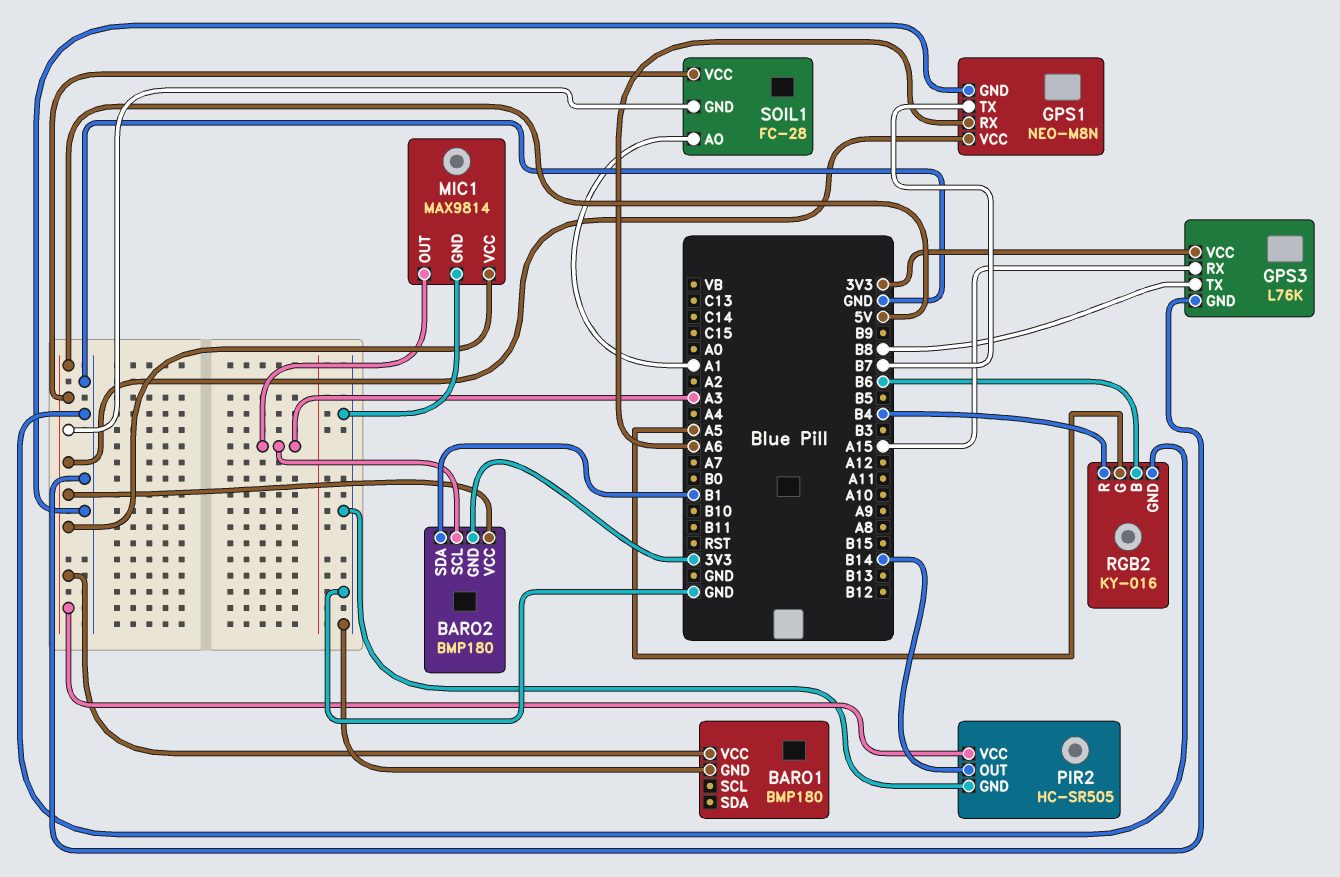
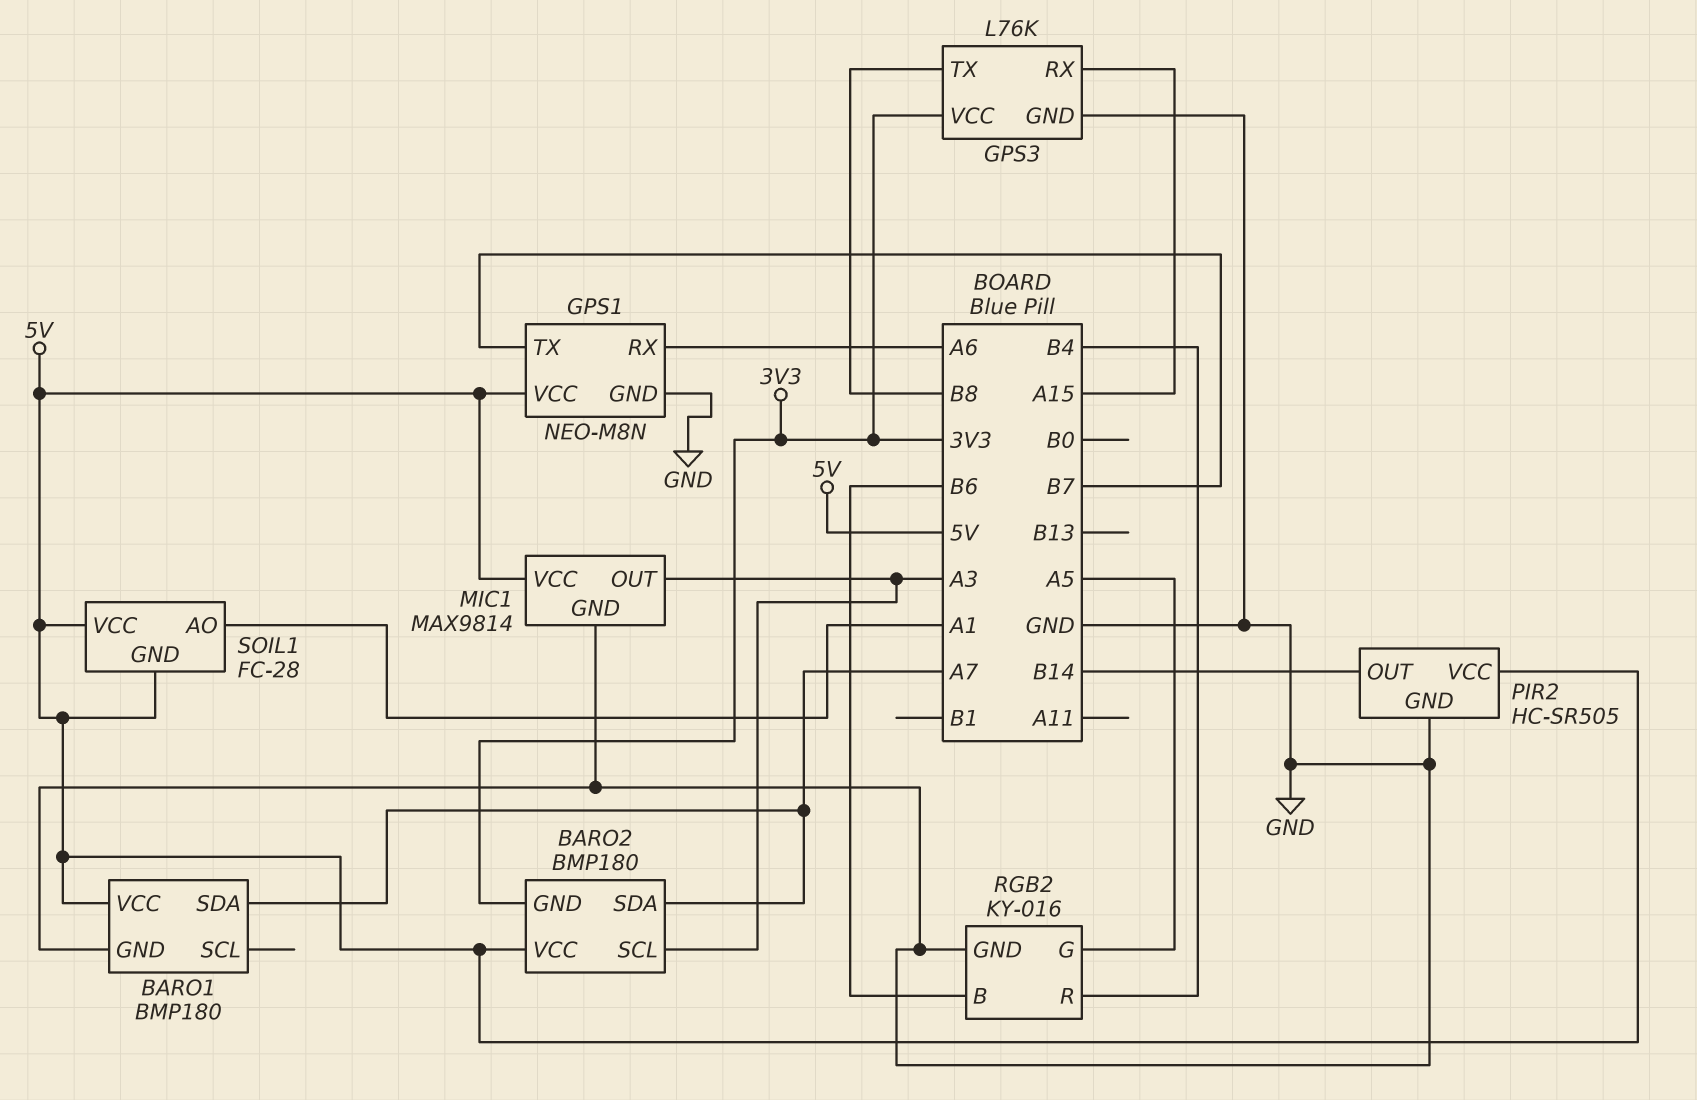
BARO1 pin SDA: none -> A7
BARO2 pin SDA: B1 -> A7

